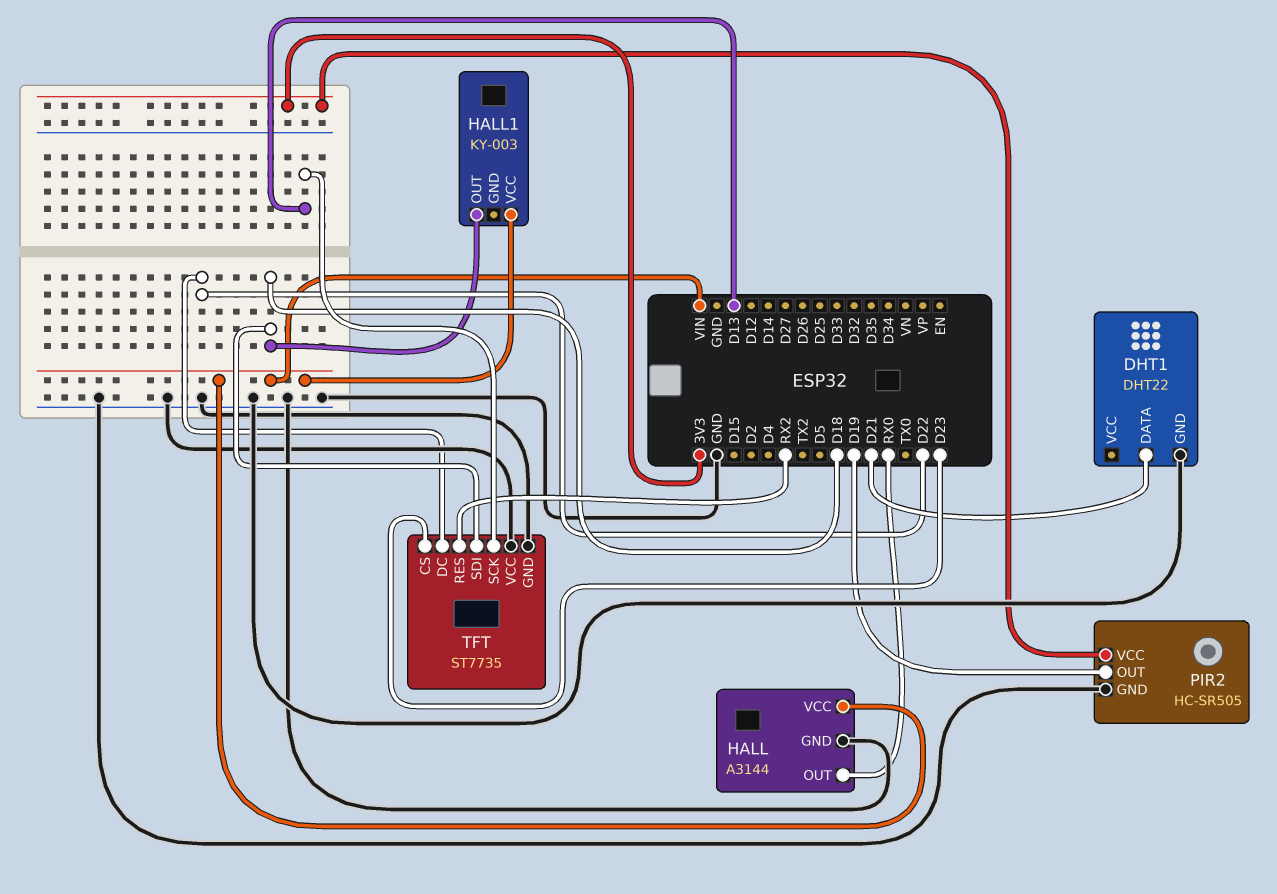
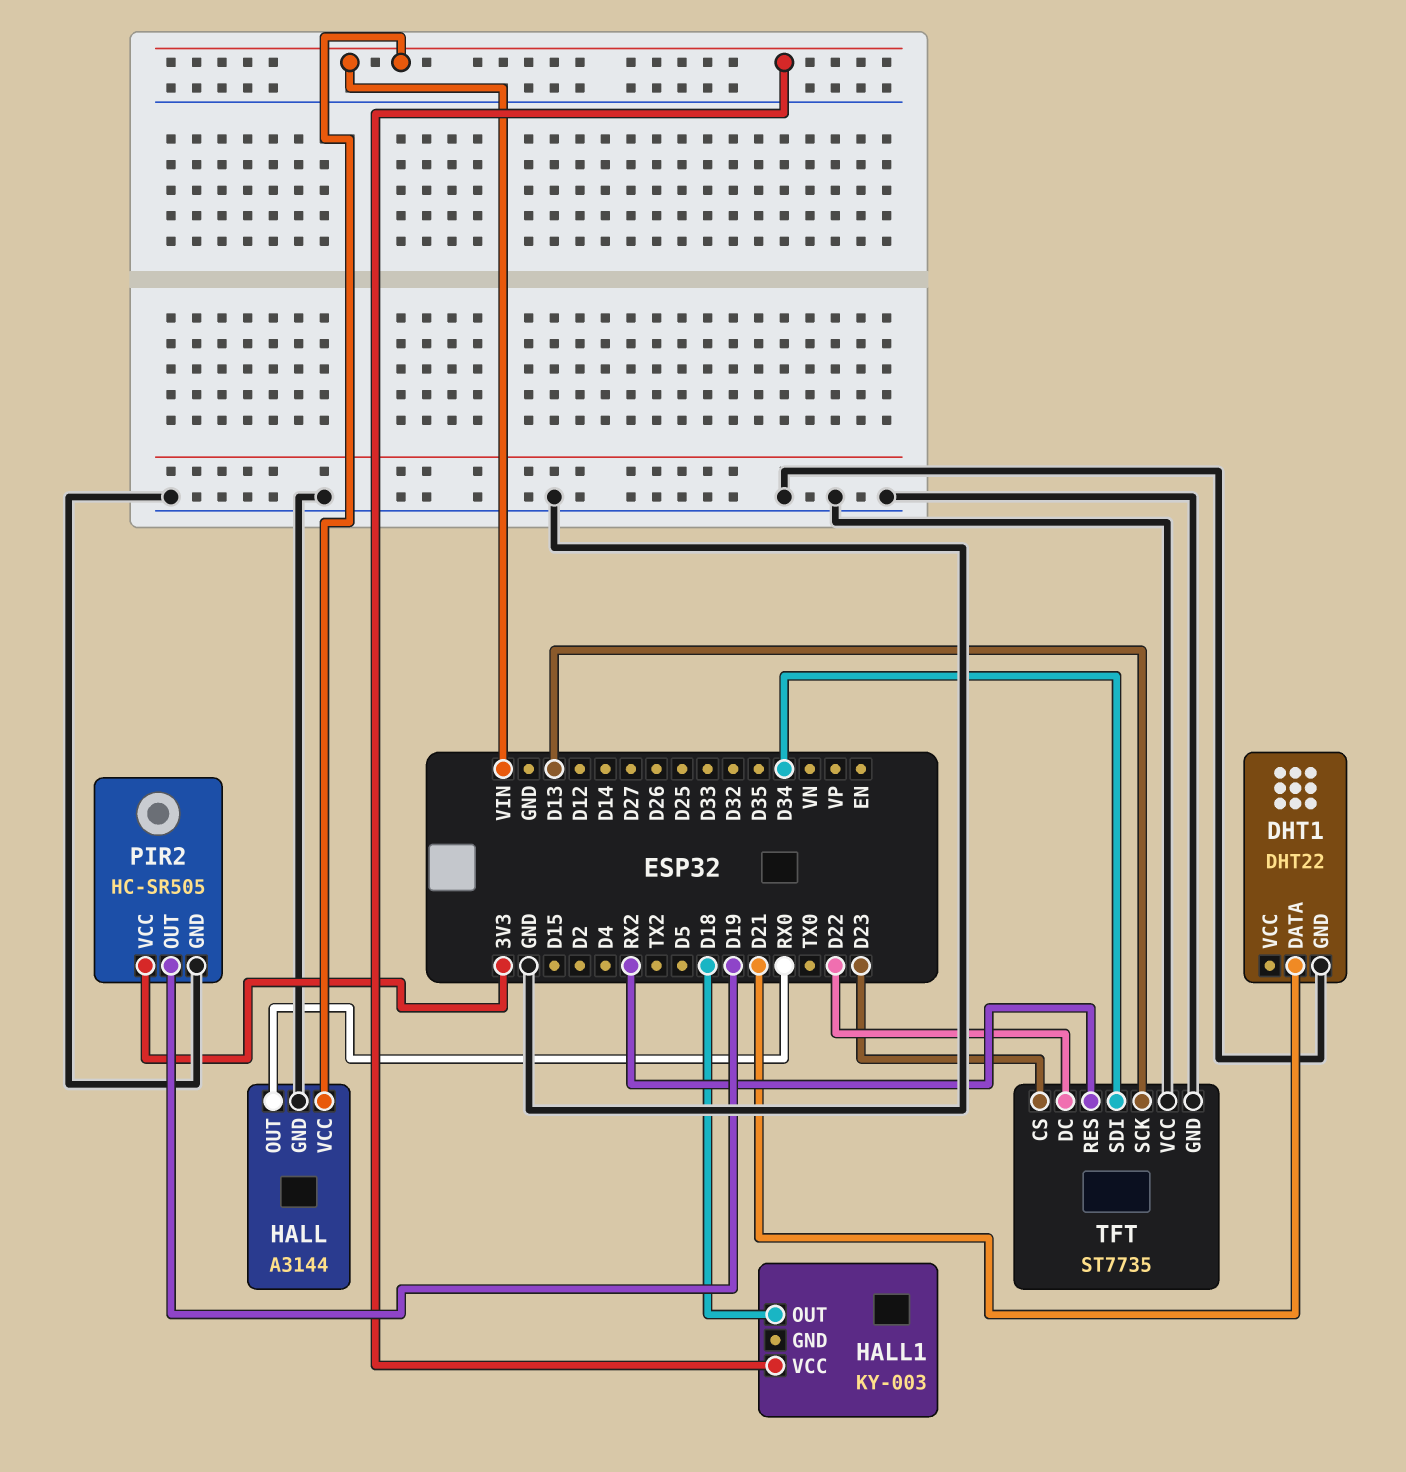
TFT pin SDI: D18 -> D34

